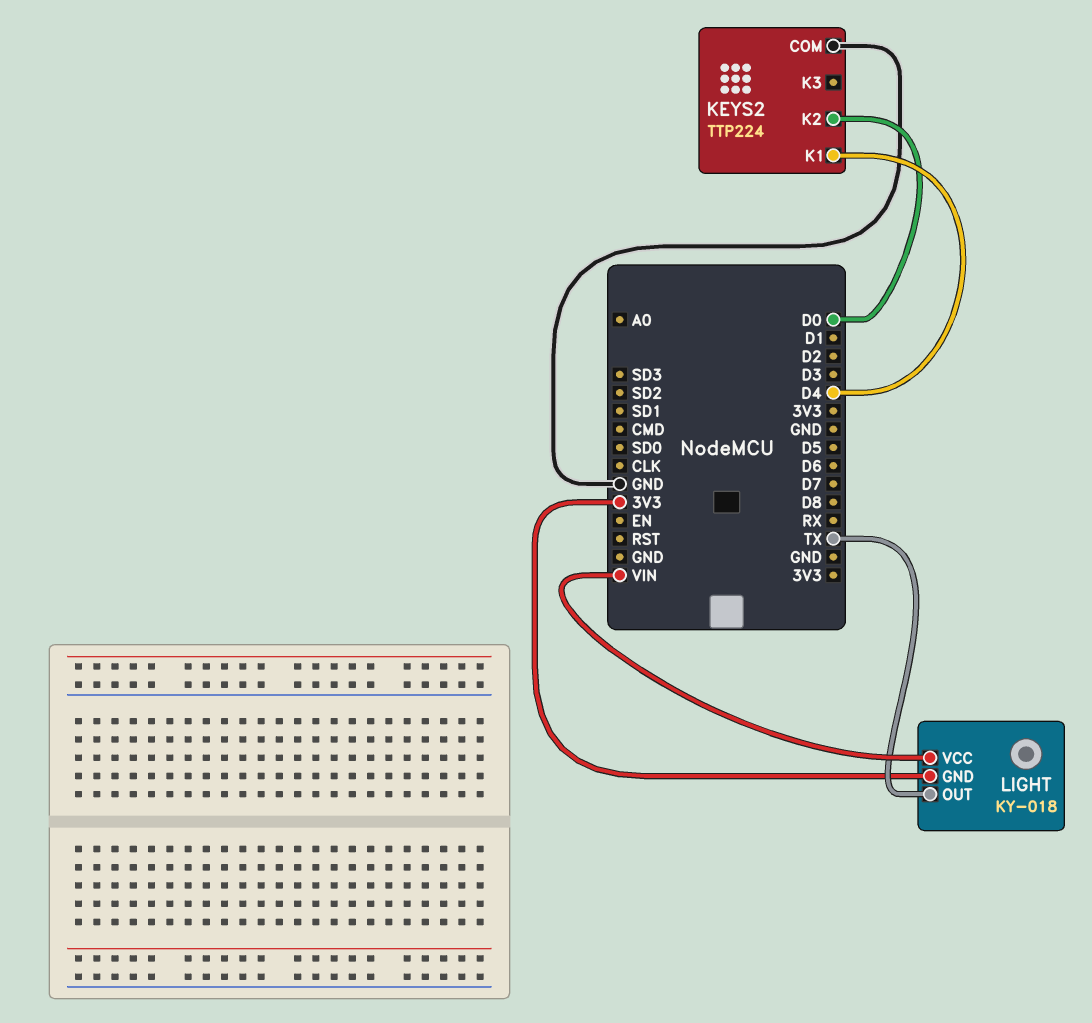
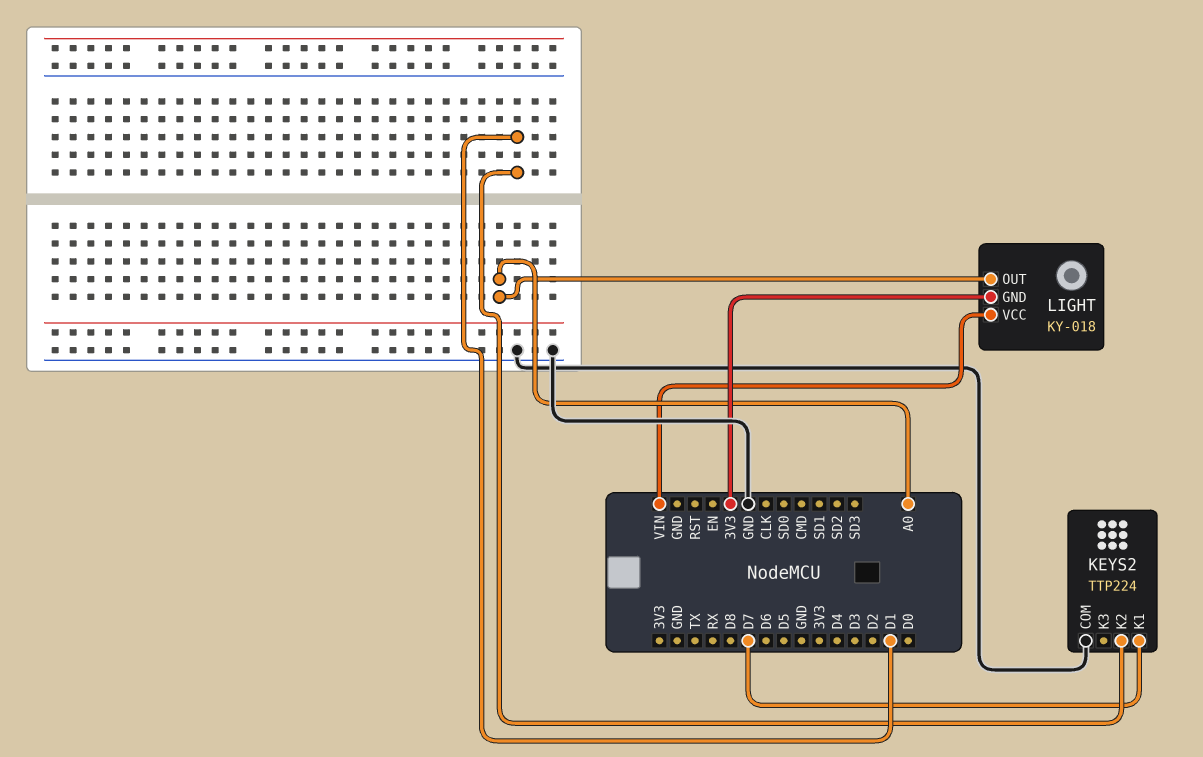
KEYS2 pin K1: D4 -> D7
KEYS2 pin K2: D0 -> D1
LIGHT pin OUT: TX -> A0

